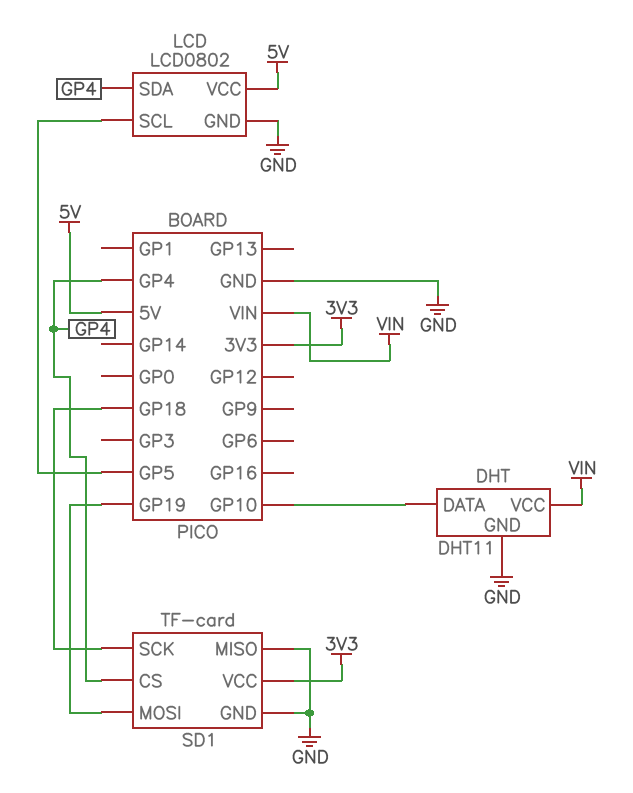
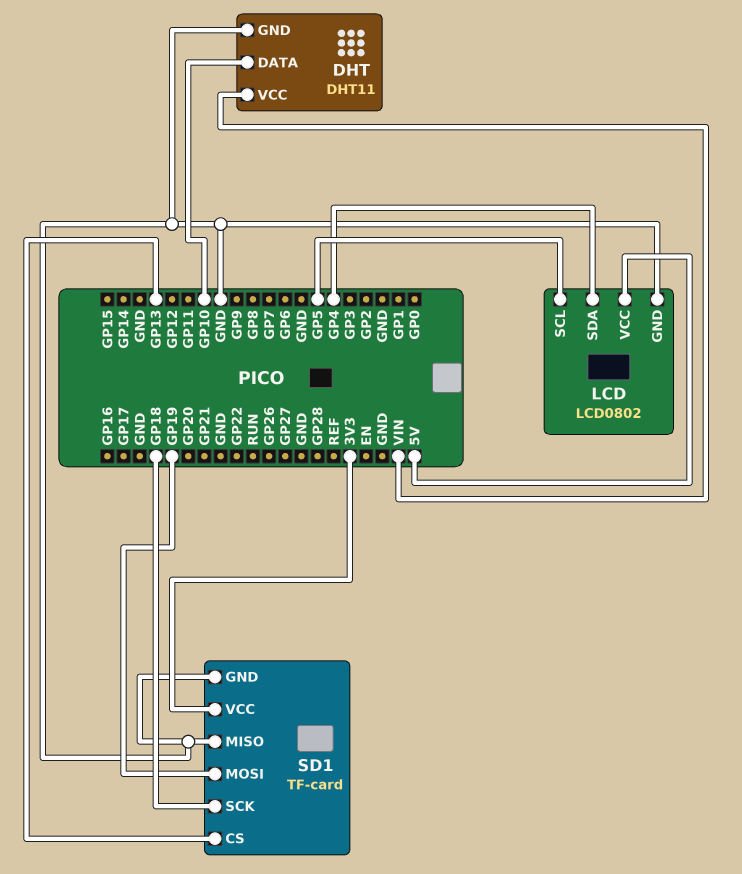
SD1 pin CS: GP4 -> GP13

